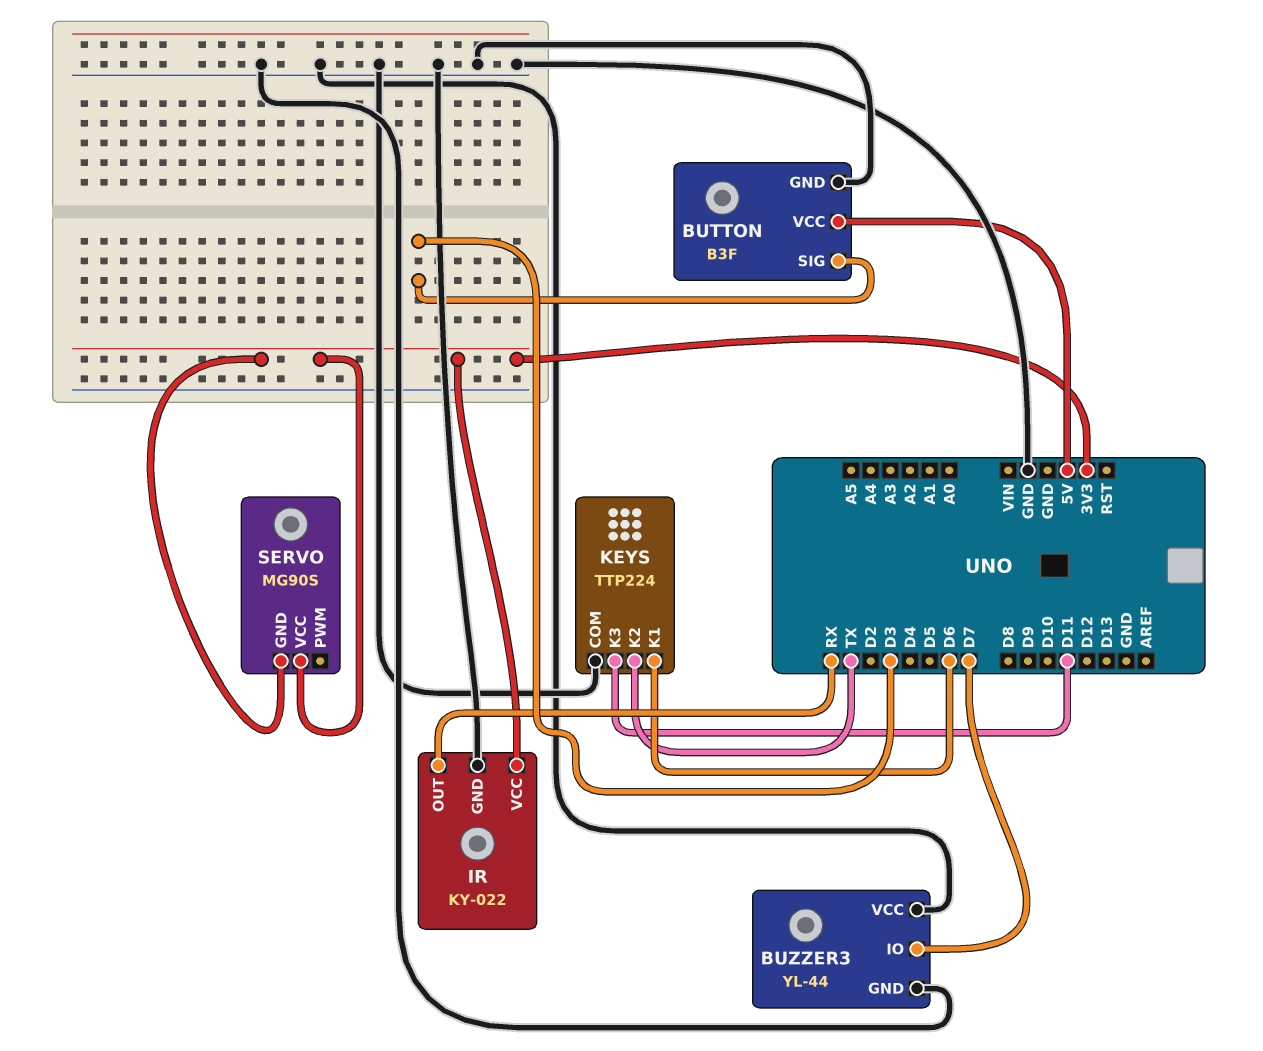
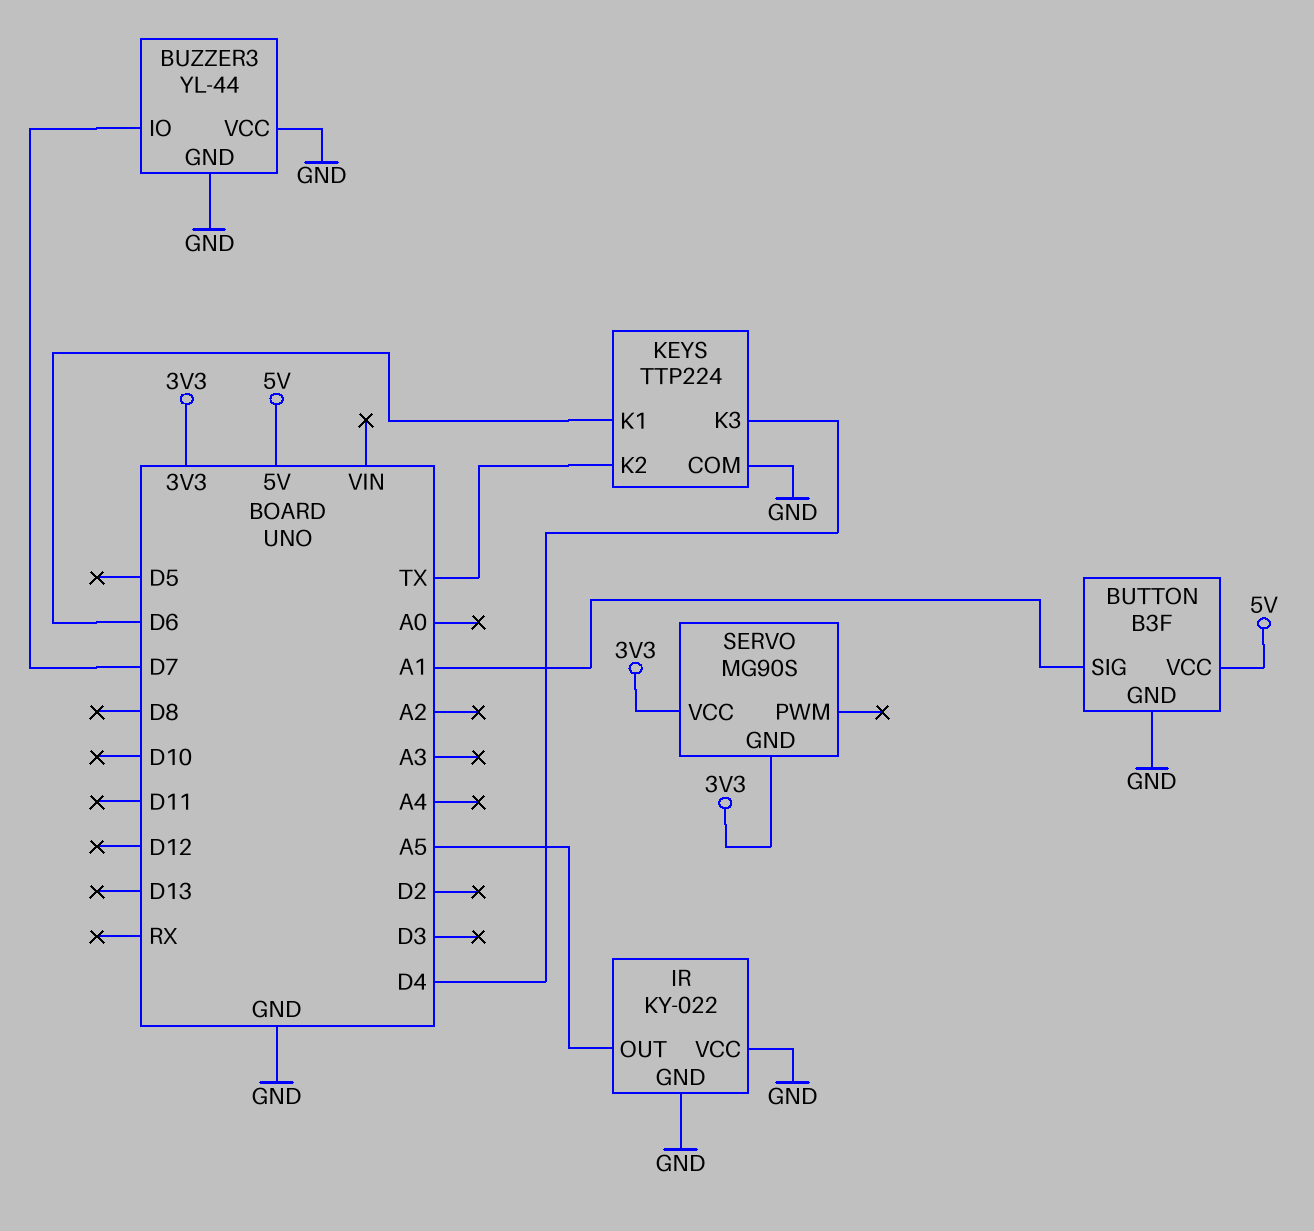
BUTTON pin SIG: D3 -> A1
IR pin OUT: RX -> A5
IR pin VCC: 3V3 -> GND
KEYS pin K3: D11 -> D4

